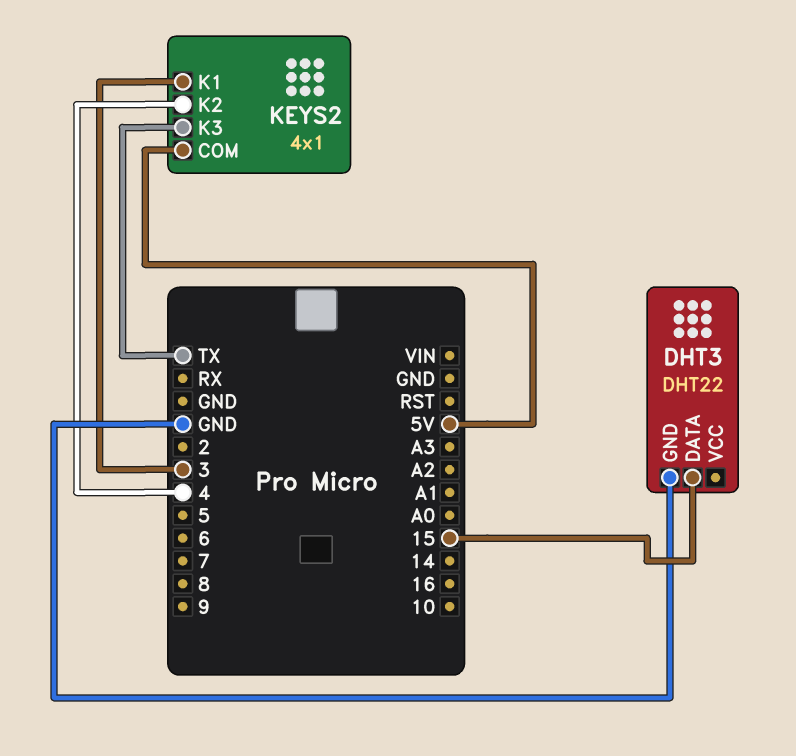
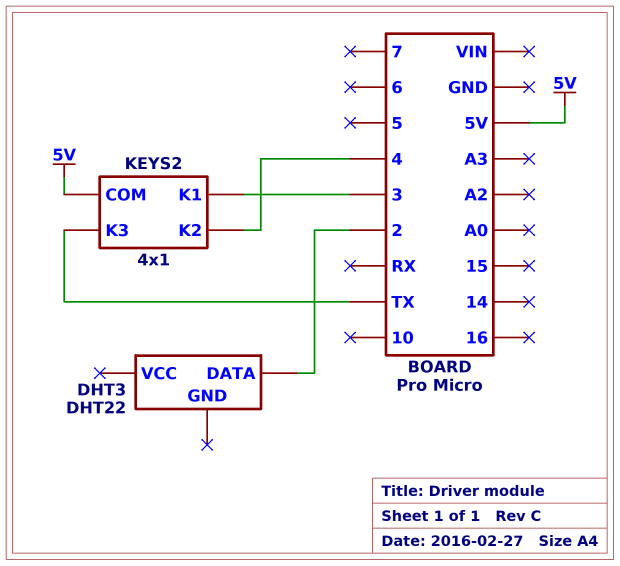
DHT3 pin DATA: 15 -> 2
DHT3 pin GND: GND -> none

